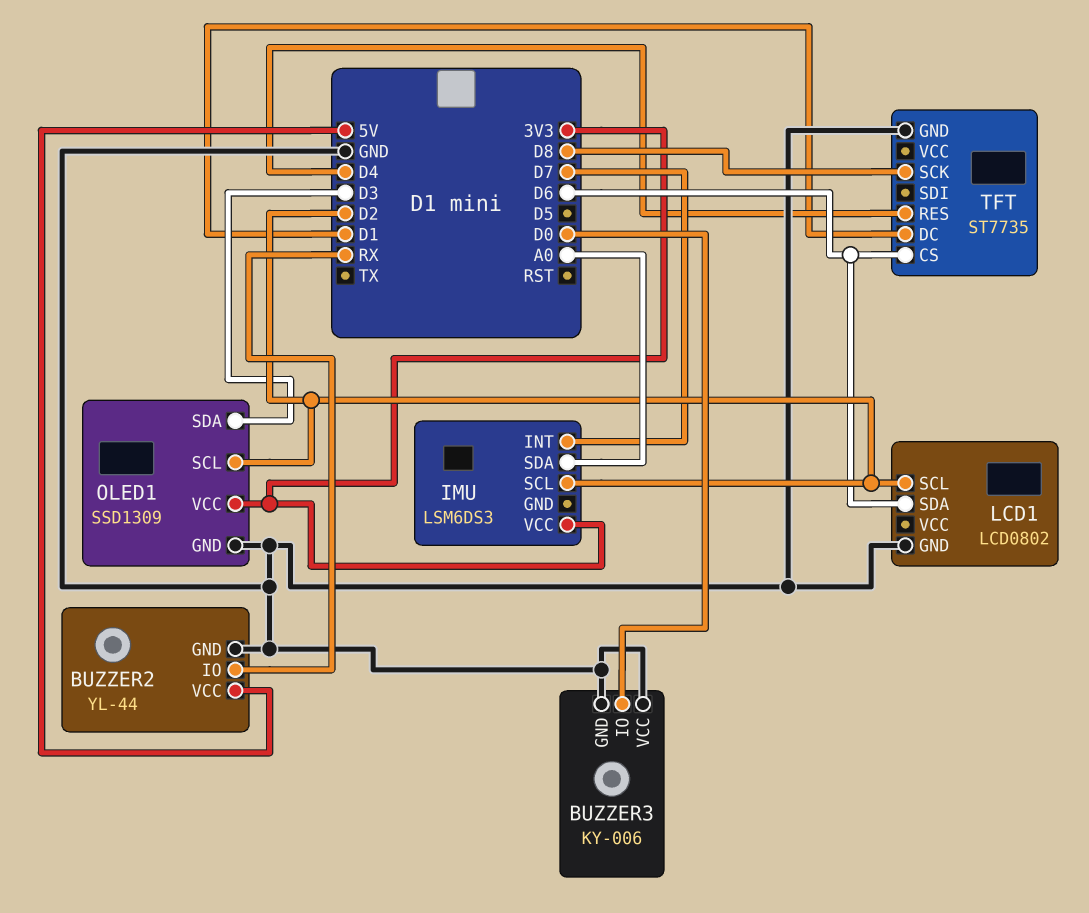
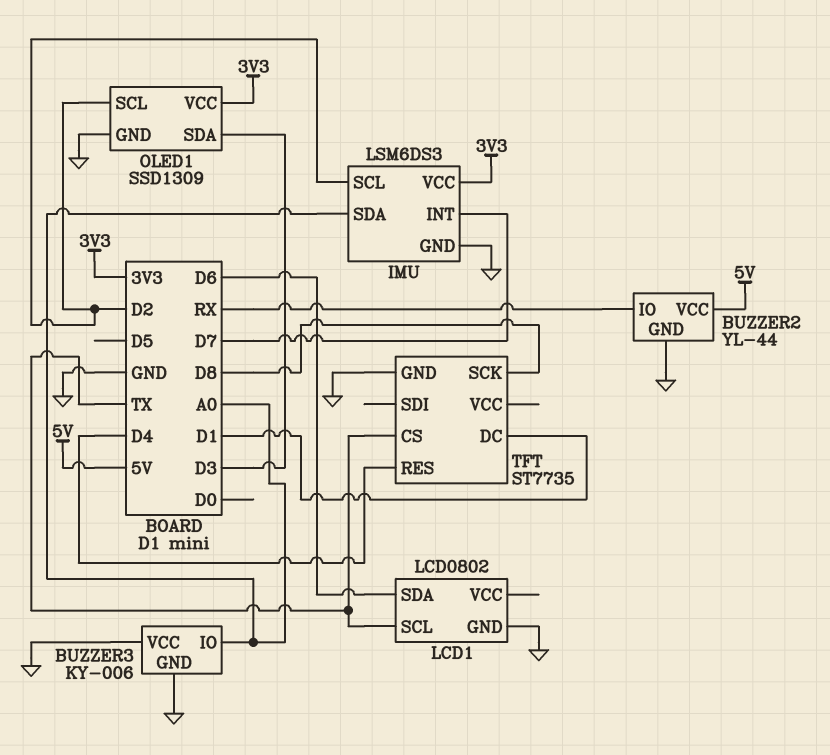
BUZZER3 pin IO: D0 -> A0
IMU pin GND: none -> GND
LCD1 pin SCL: D2 -> TX
TFT pin CS: D6 -> TX

